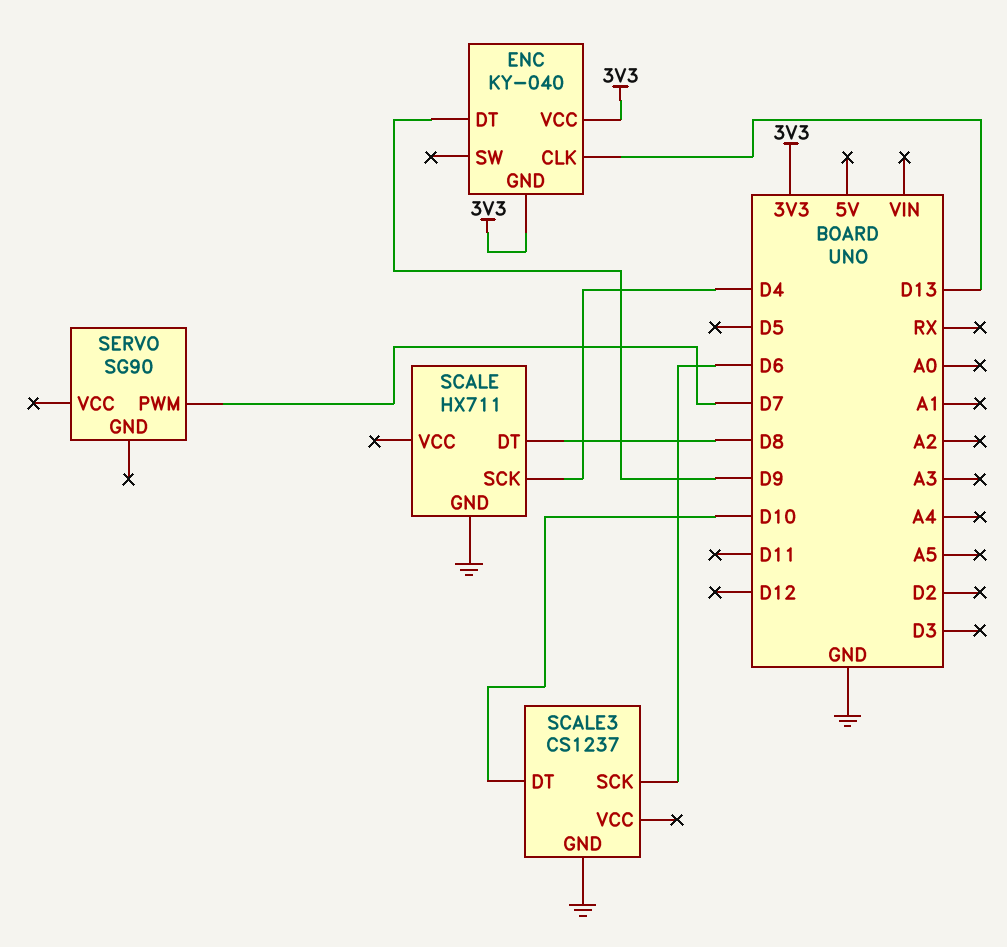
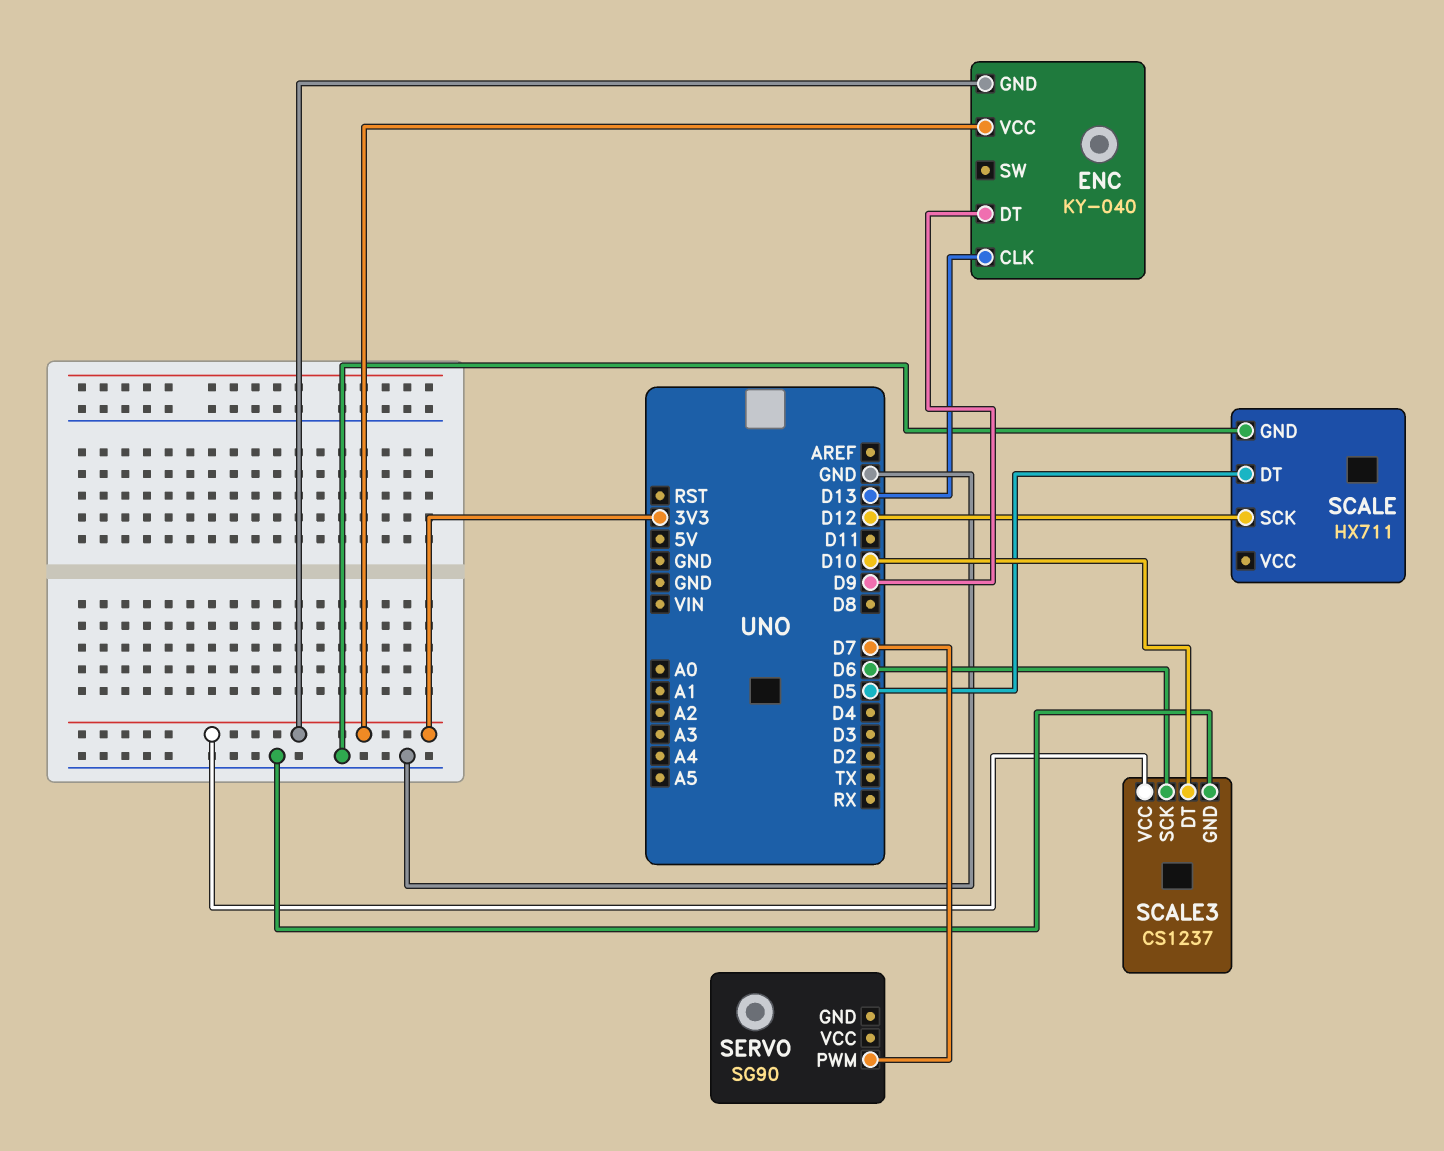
SCALE pin DT: D8 -> D5
SCALE pin SCK: D4 -> D12
SCALE3 pin VCC: none -> 3V3

